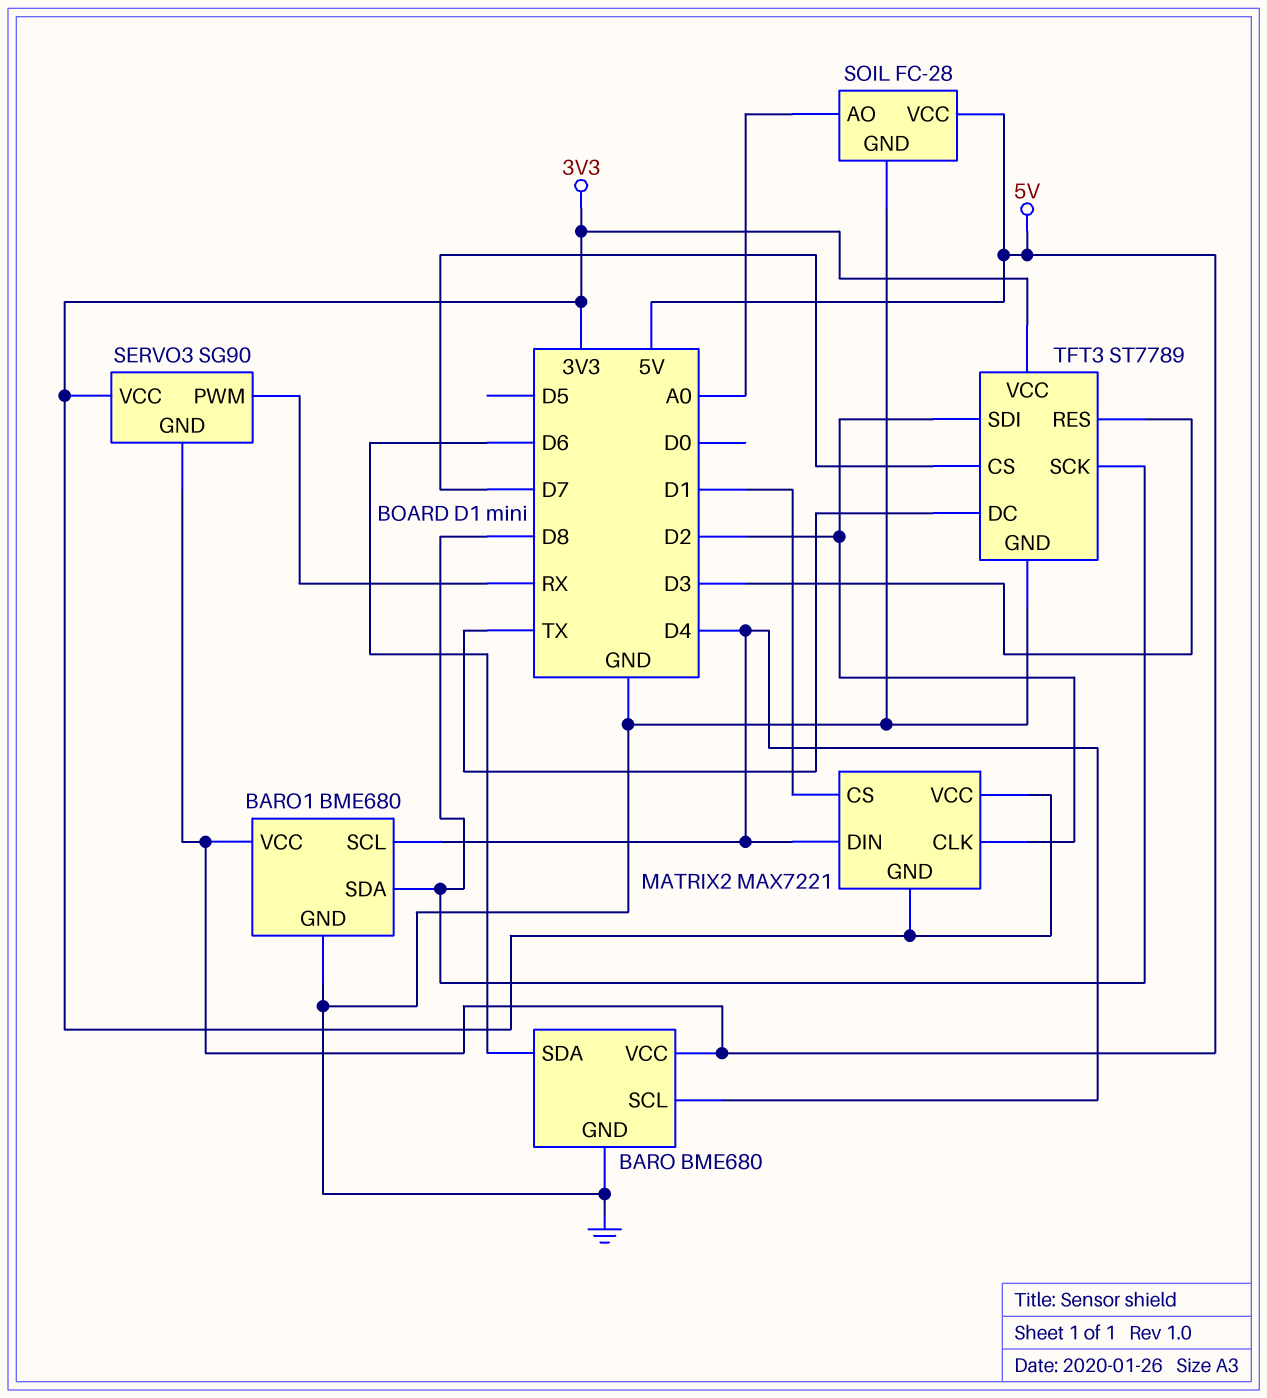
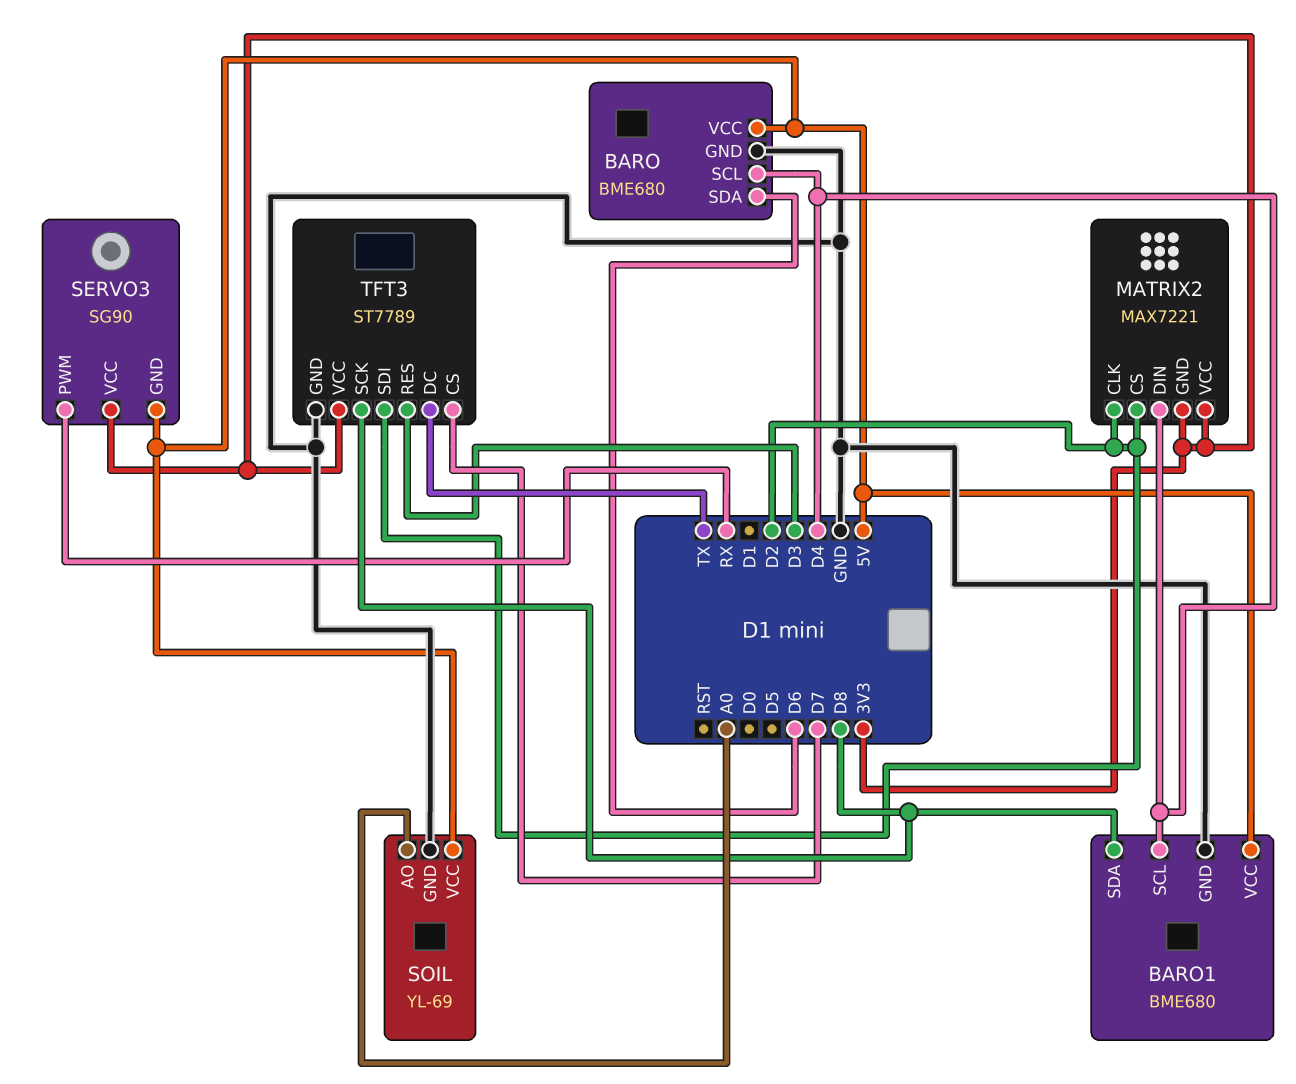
MATRIX2 pin CS: D1 -> D2
SOIL: FC-28 -> YL-69

